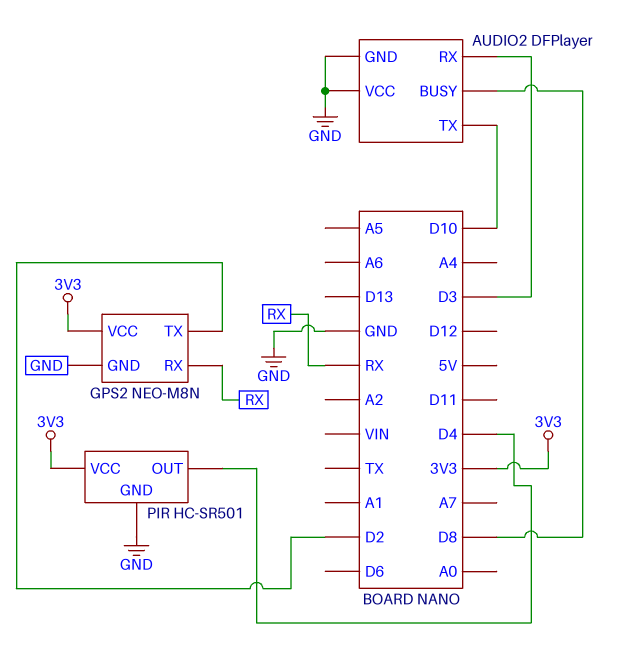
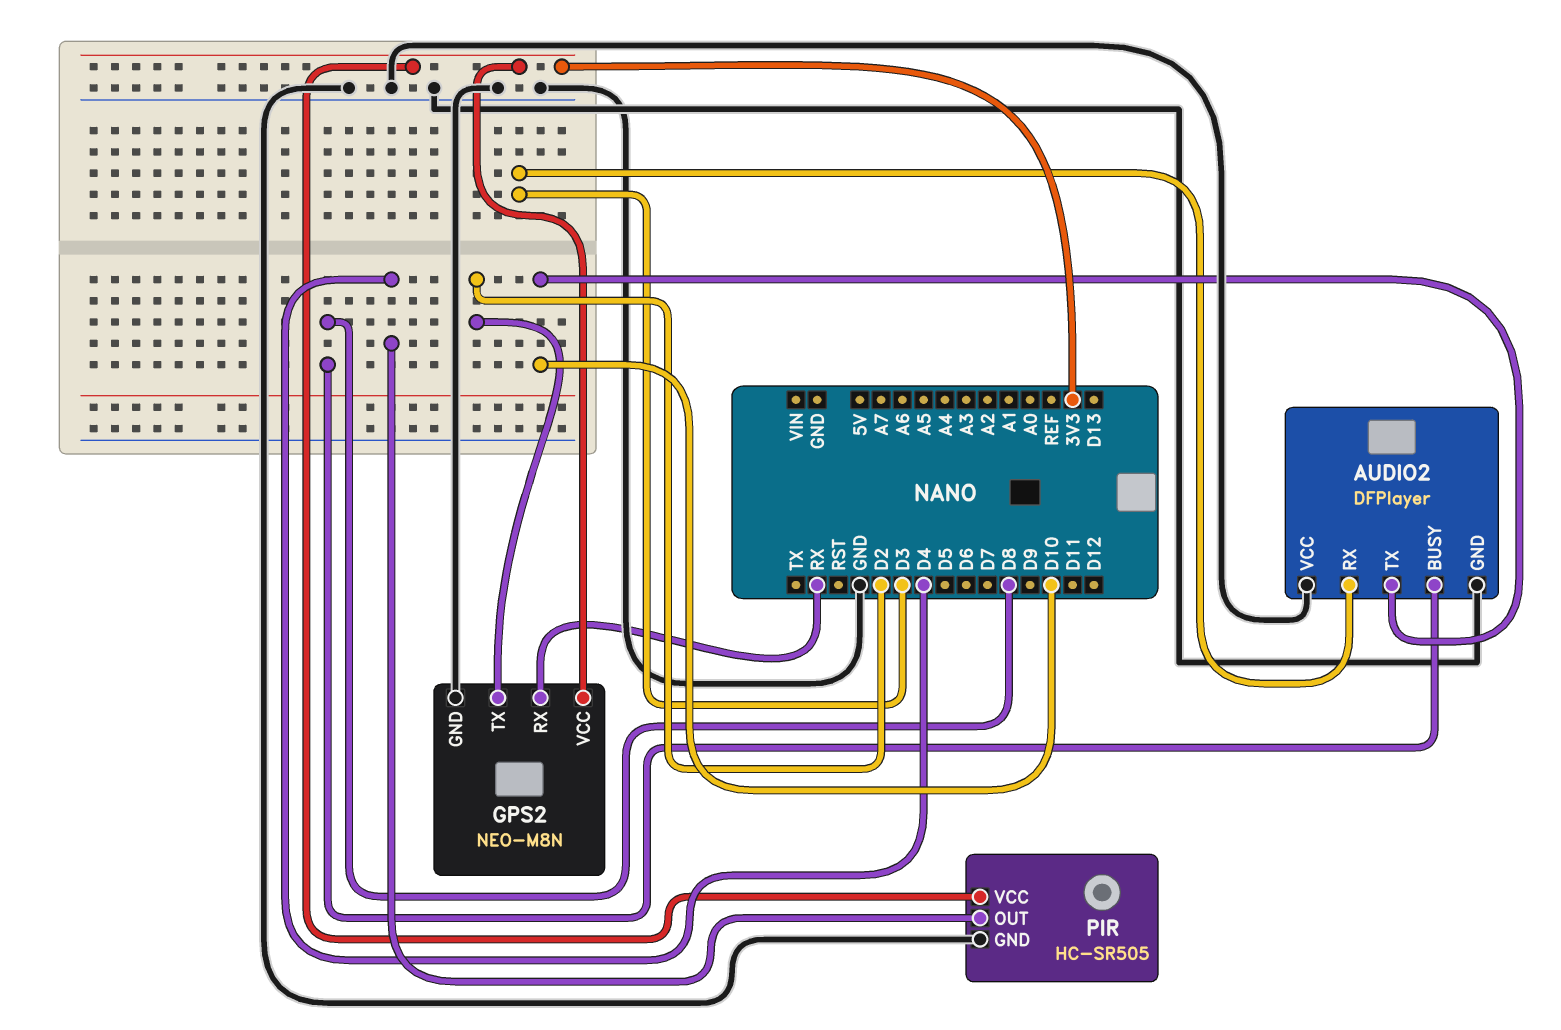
PIR: HC-SR501 -> HC-SR505

